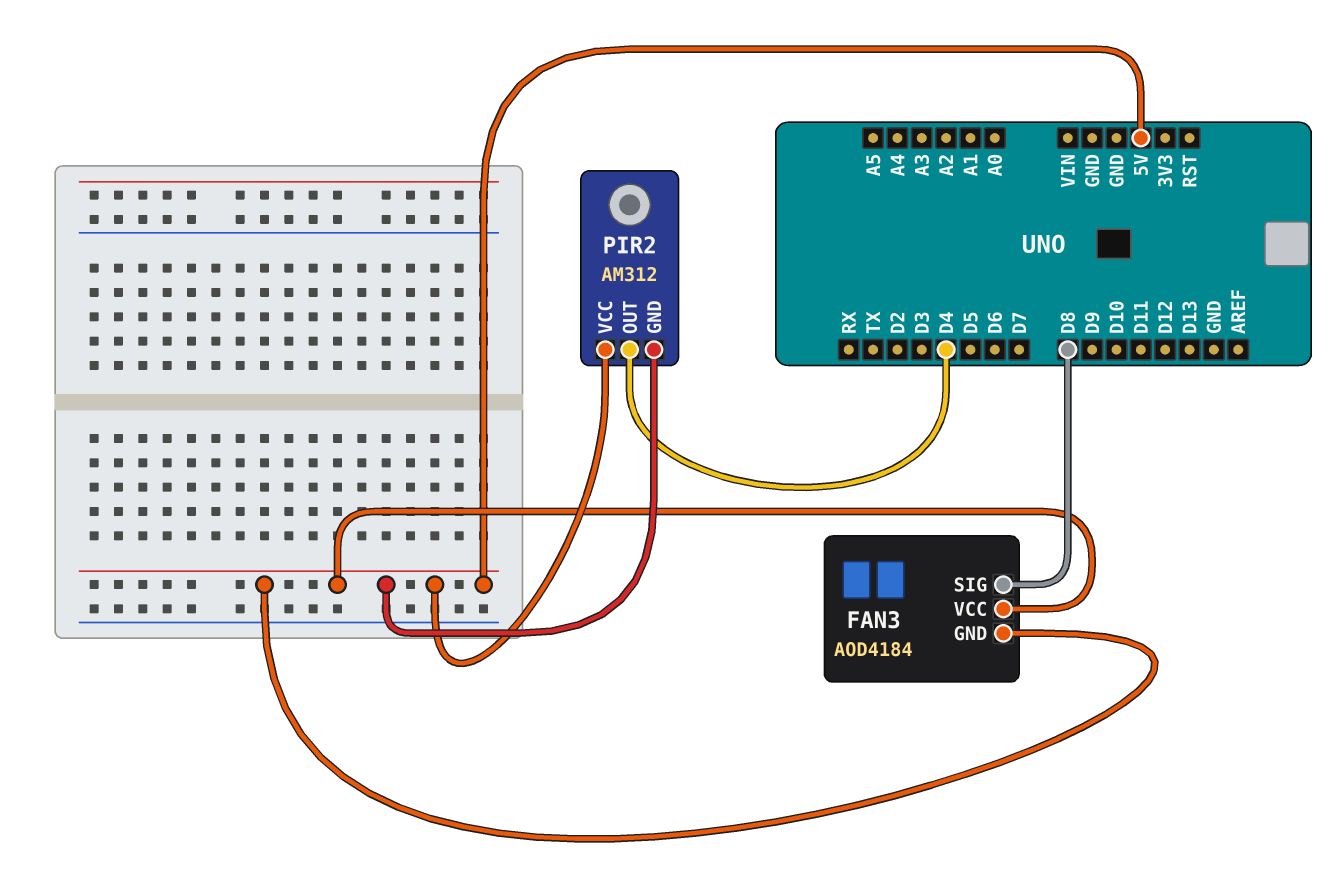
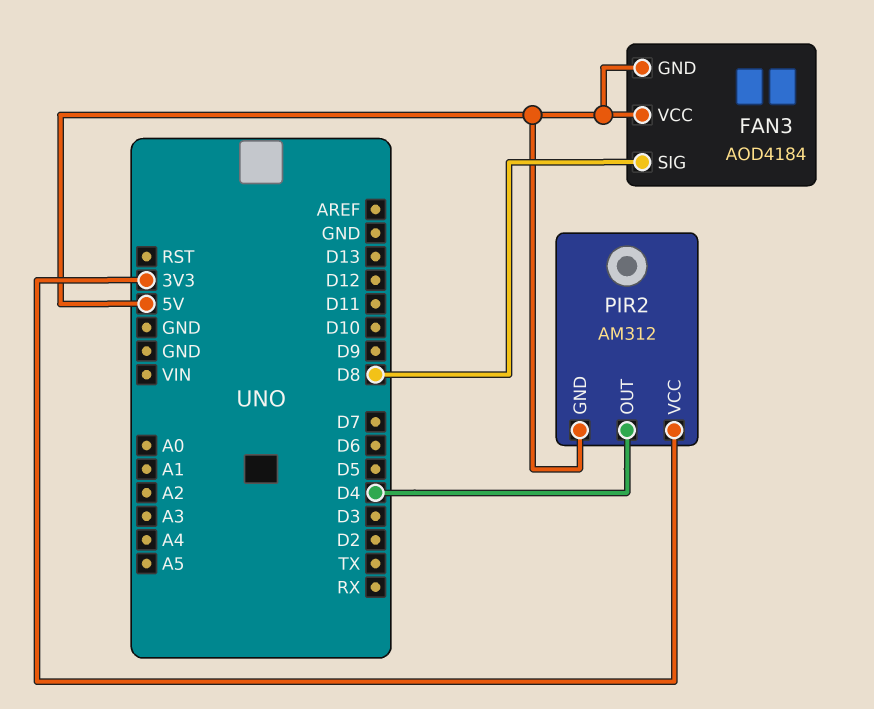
PIR2 pin VCC: 5V -> 3V3

